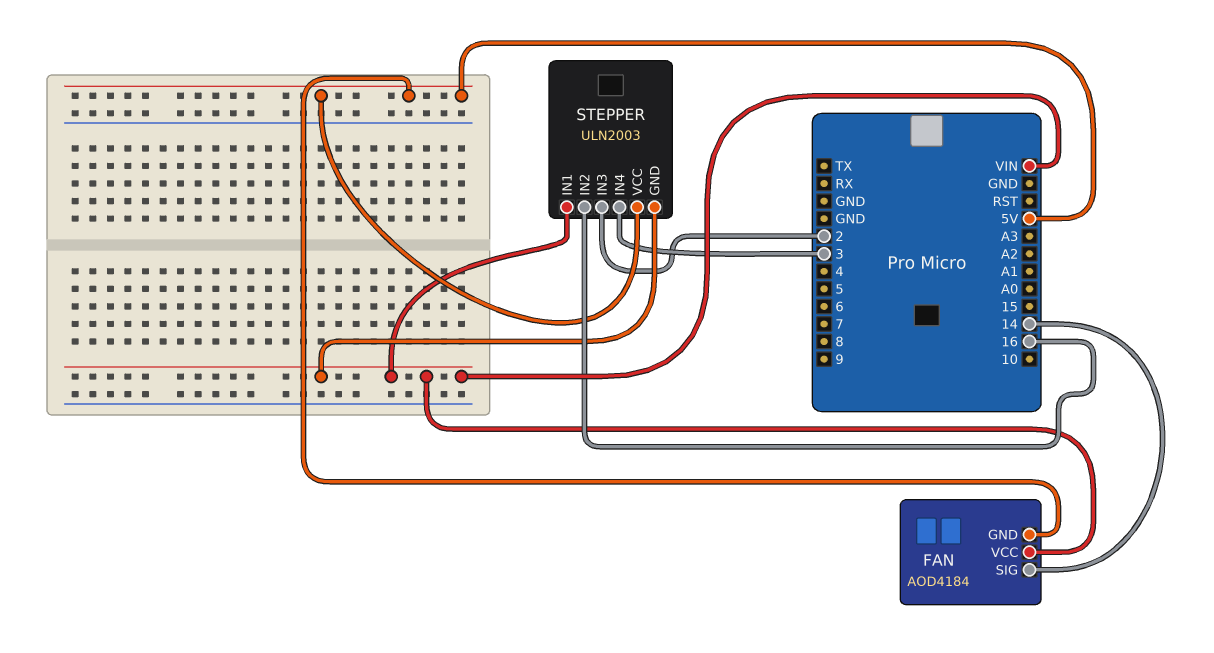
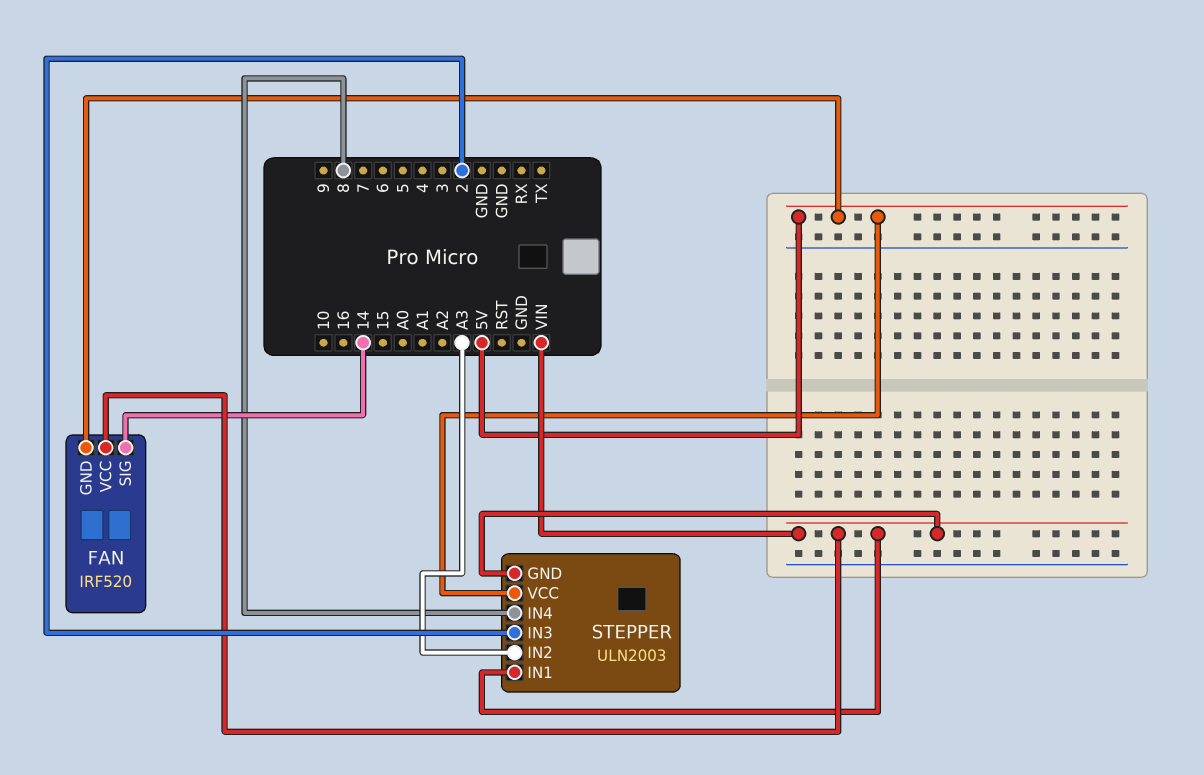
FAN: AOD4184 -> IRF520
STEPPER pin IN2: 16 -> A3
STEPPER pin IN4: 3 -> 8

